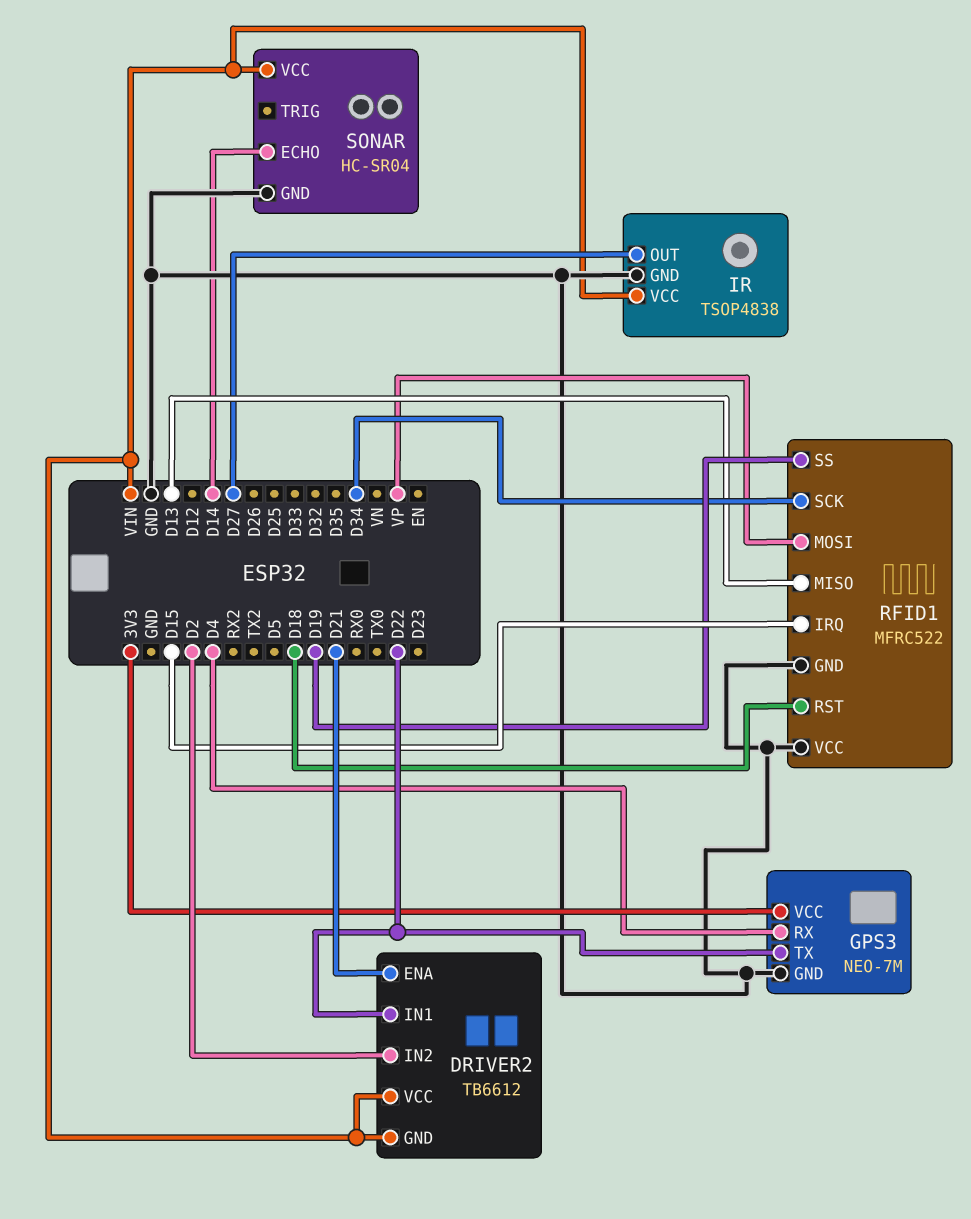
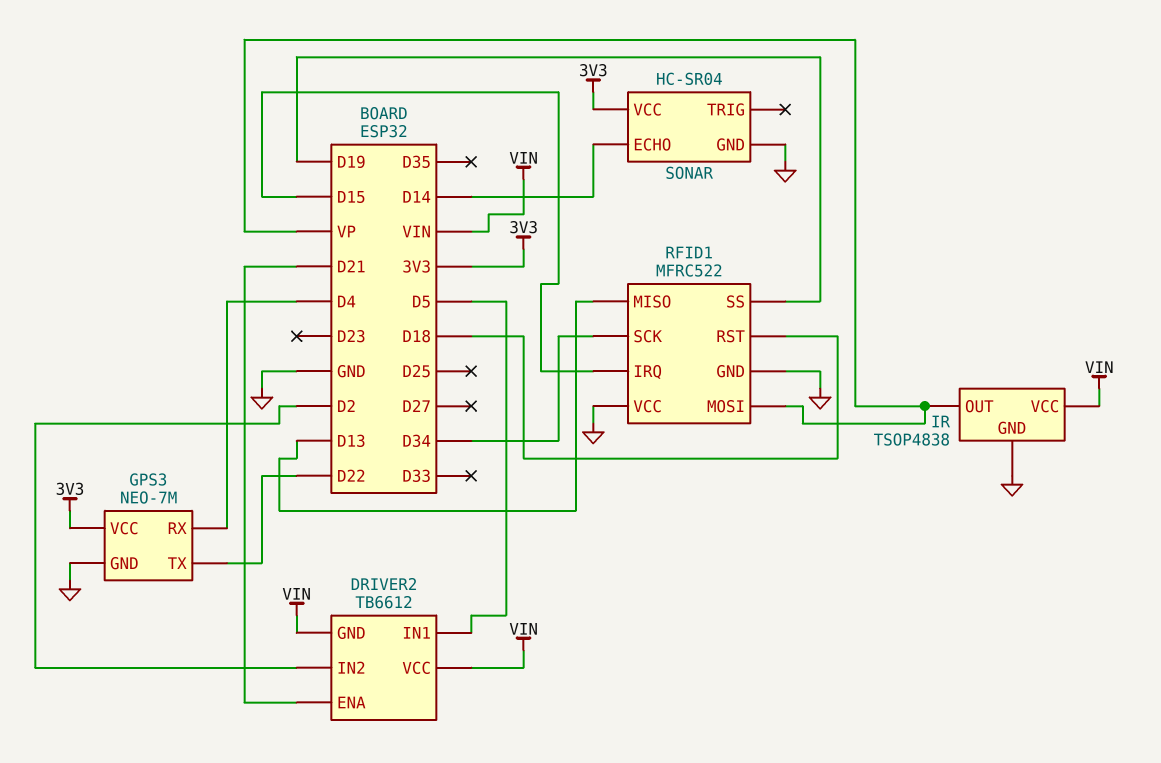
DRIVER2 pin IN1: D22 -> D5
IR pin OUT: D27 -> VP
SONAR pin VCC: VIN -> 3V3

